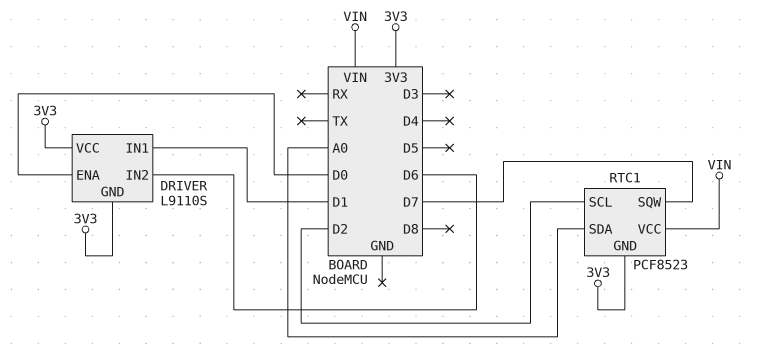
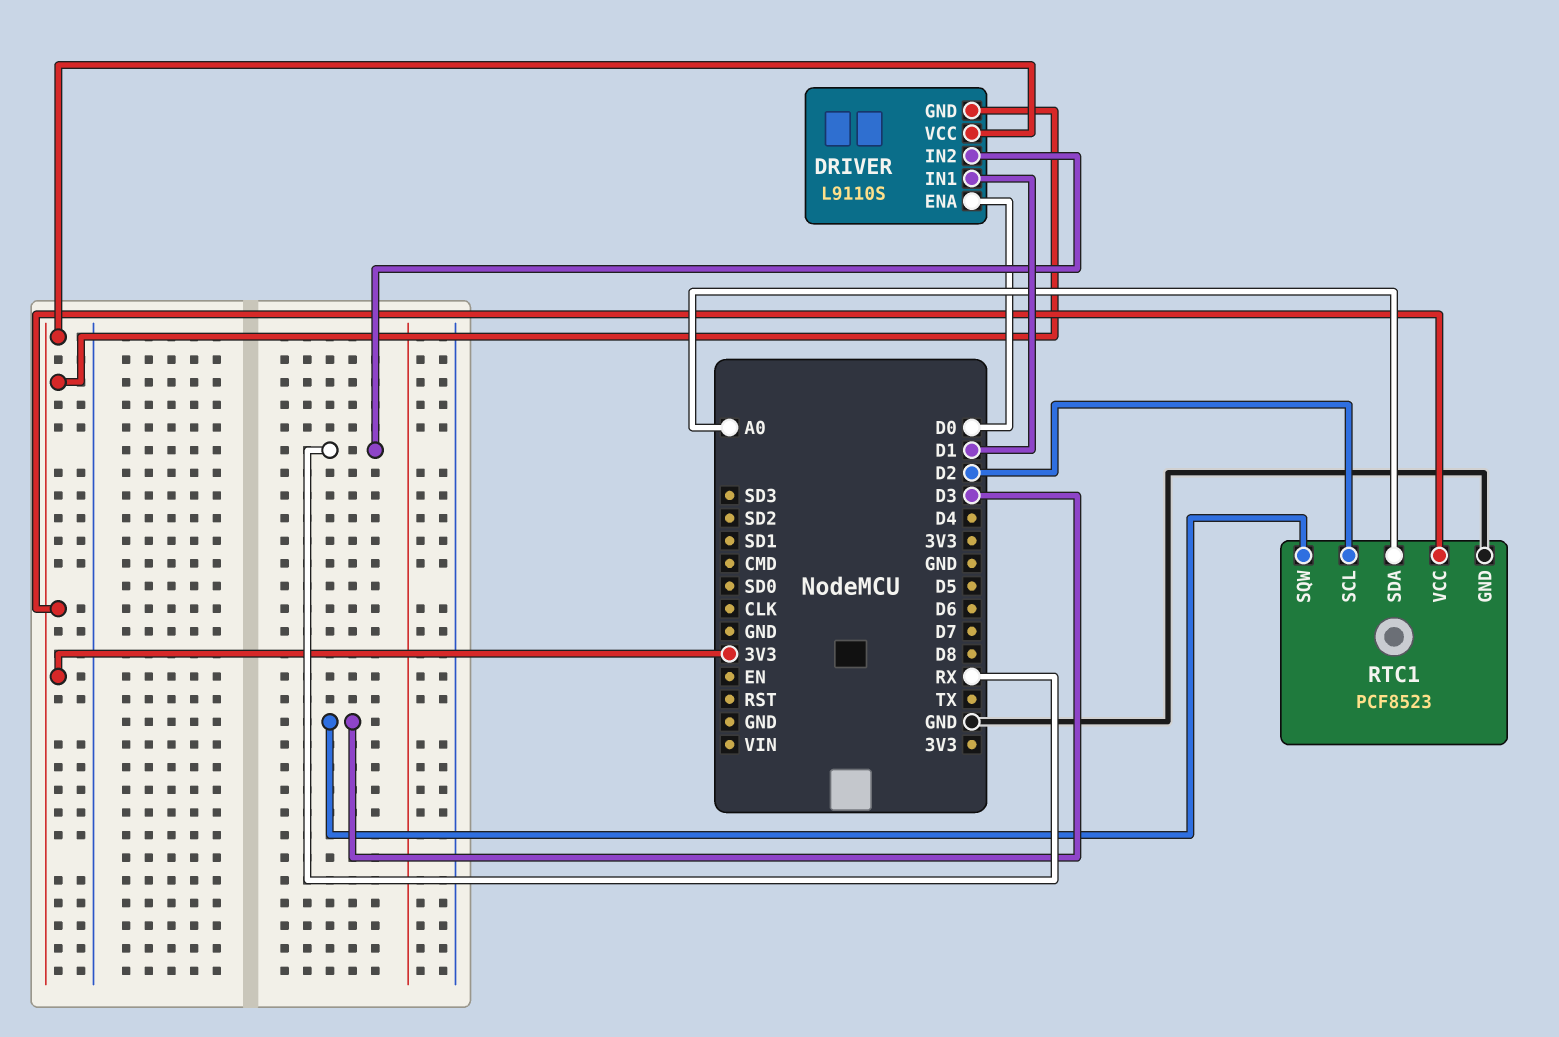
DRIVER pin IN2: D6 -> RX
RTC1 pin GND: 3V3 -> GND
RTC1 pin SQW: D7 -> D3
RTC1 pin VCC: VIN -> 3V3

